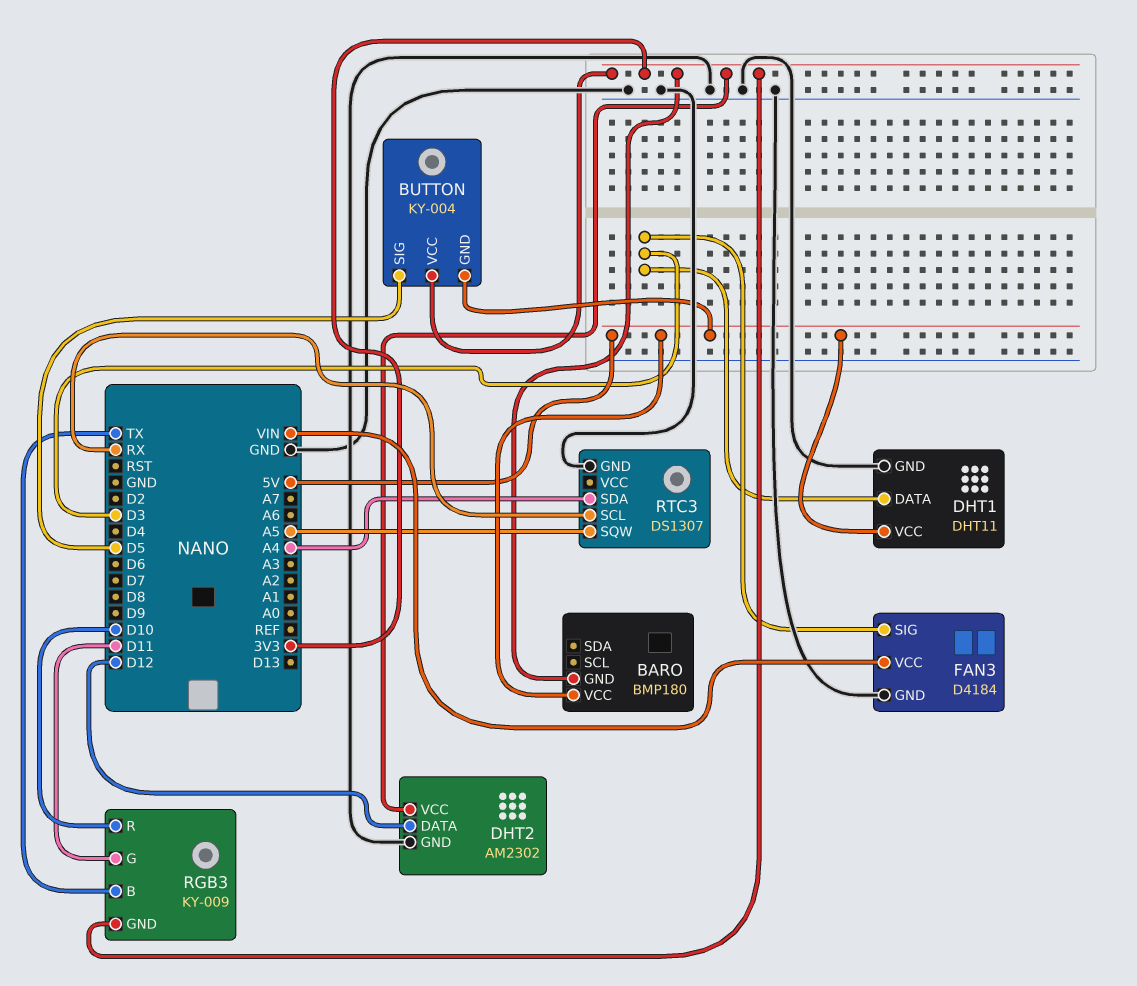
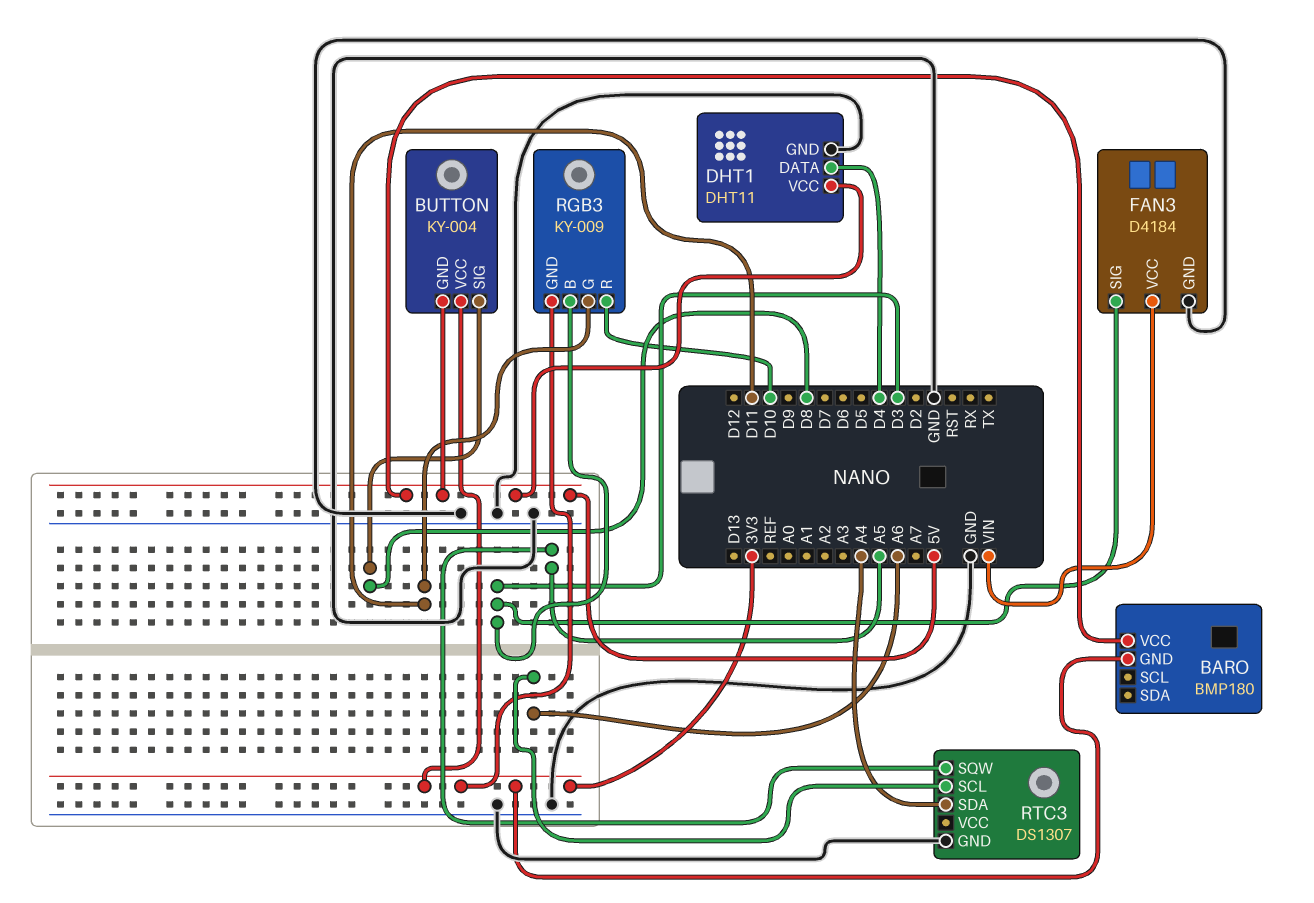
BUTTON pin SIG: D5 -> D8
DHT1 pin DATA: D3 -> D4
DHT2: AM2302 -> none
DHT2 pin DATA: D12 -> none
DHT2 pin GND: GND -> none
DHT2 pin VCC: 3V3 -> none
RGB3 pin B: TX -> D3
RTC3 pin SCL: RX -> A6

